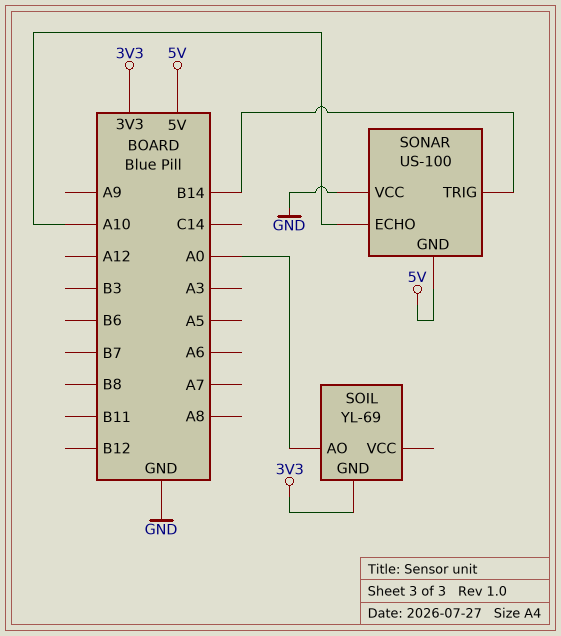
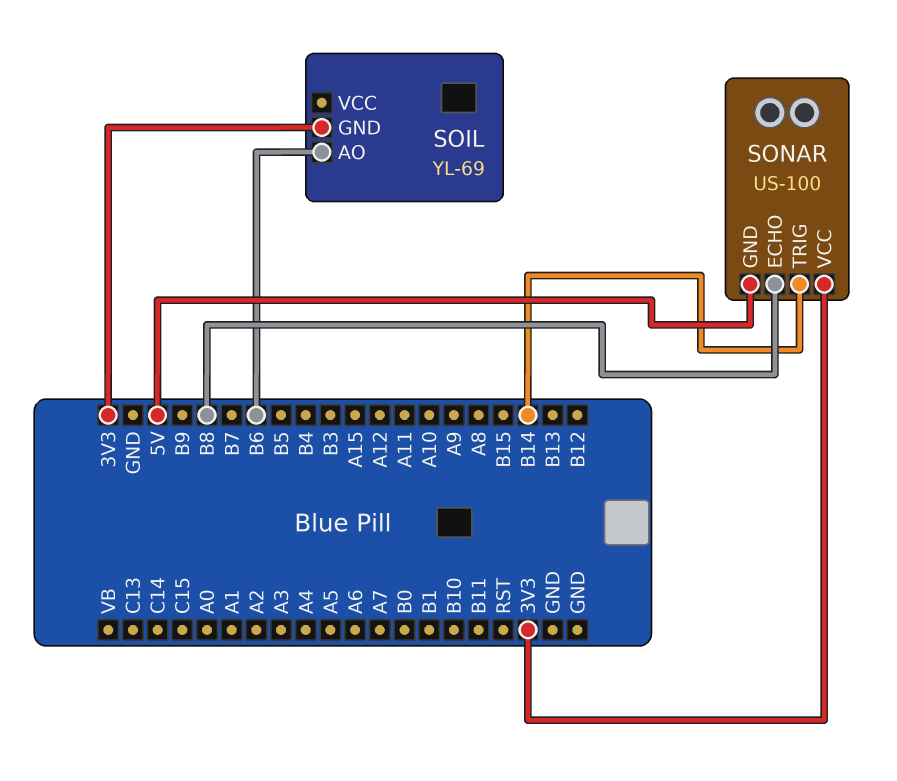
SOIL pin AO: A0 -> B6
SONAR pin ECHO: A10 -> B8
SONAR pin VCC: GND -> 3V3

